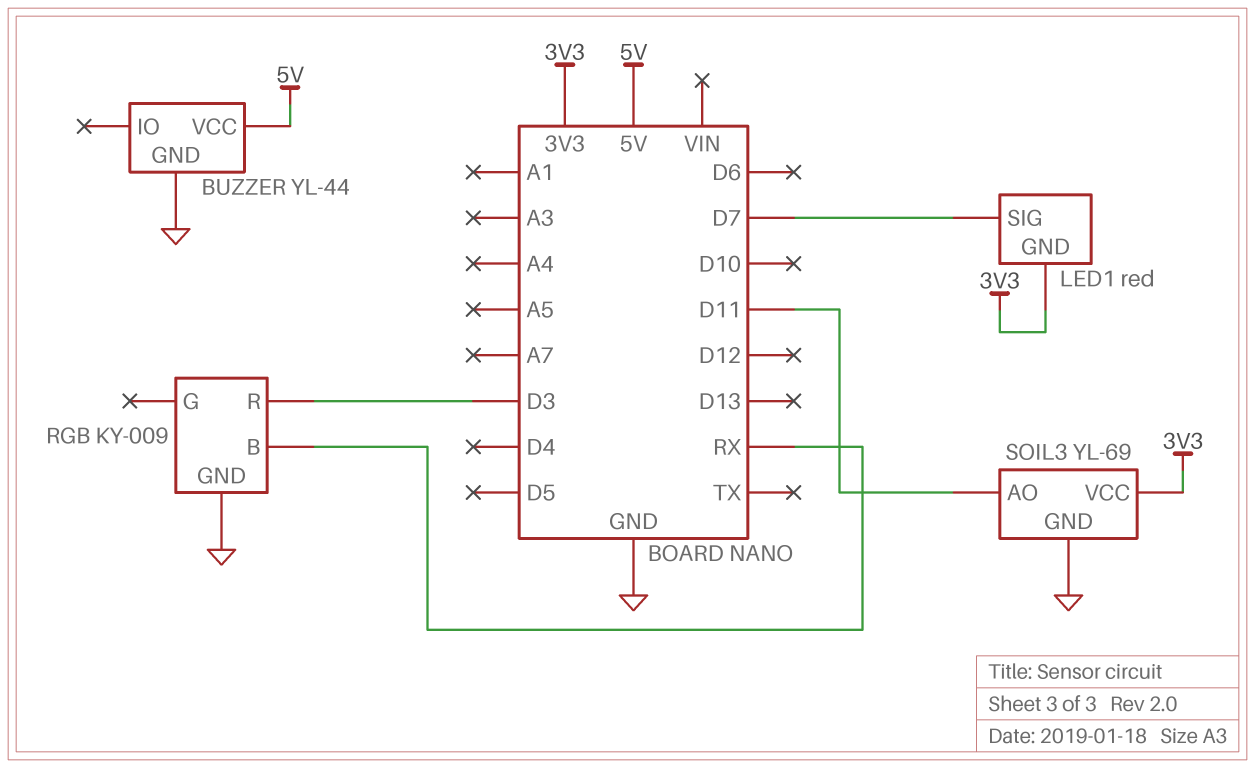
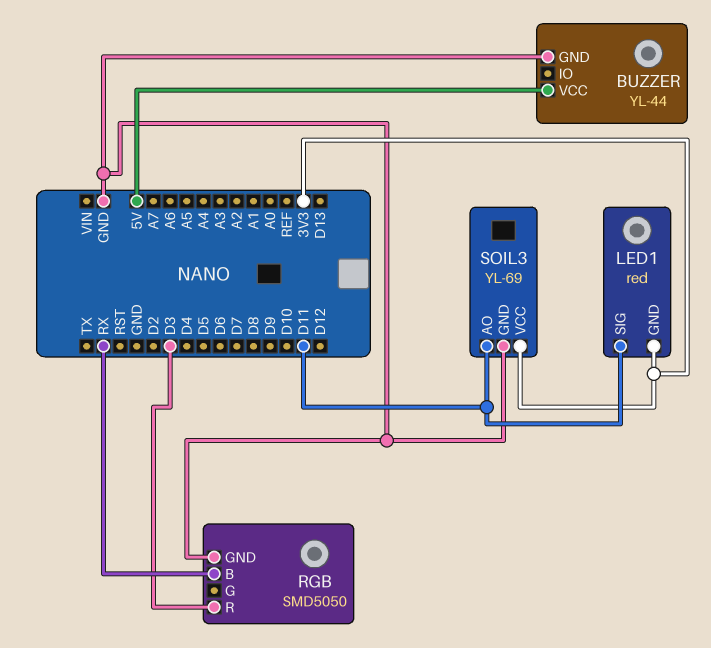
LED1 pin SIG: D7 -> D11
RGB: KY-009 -> SMD5050

